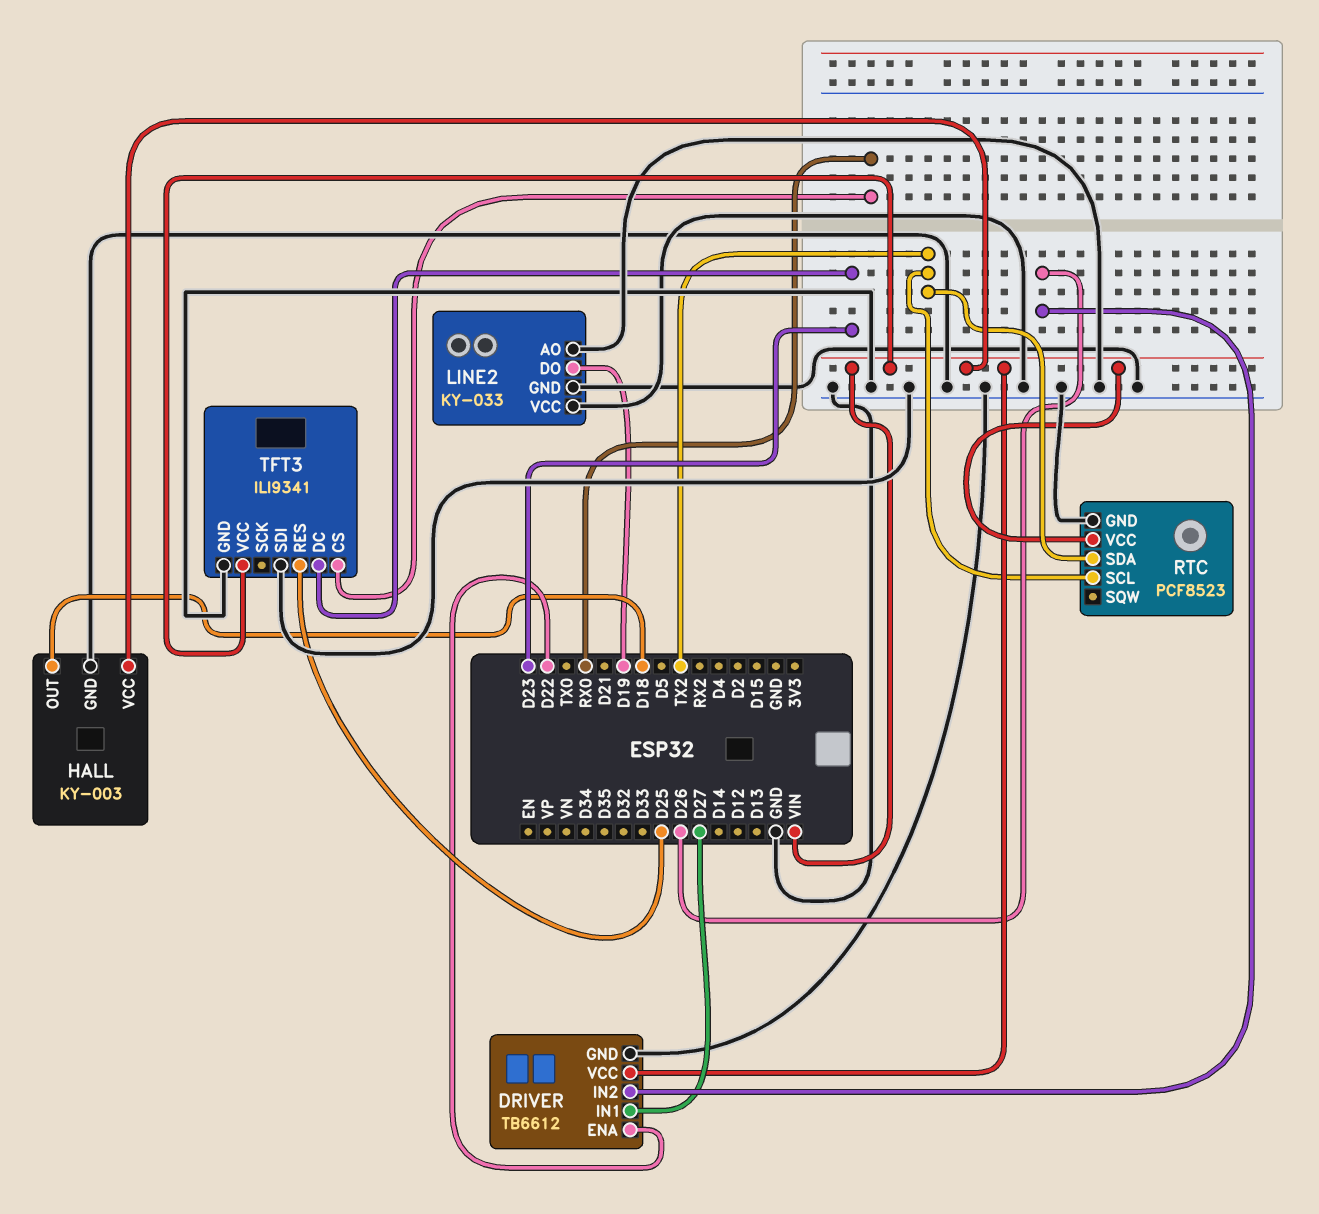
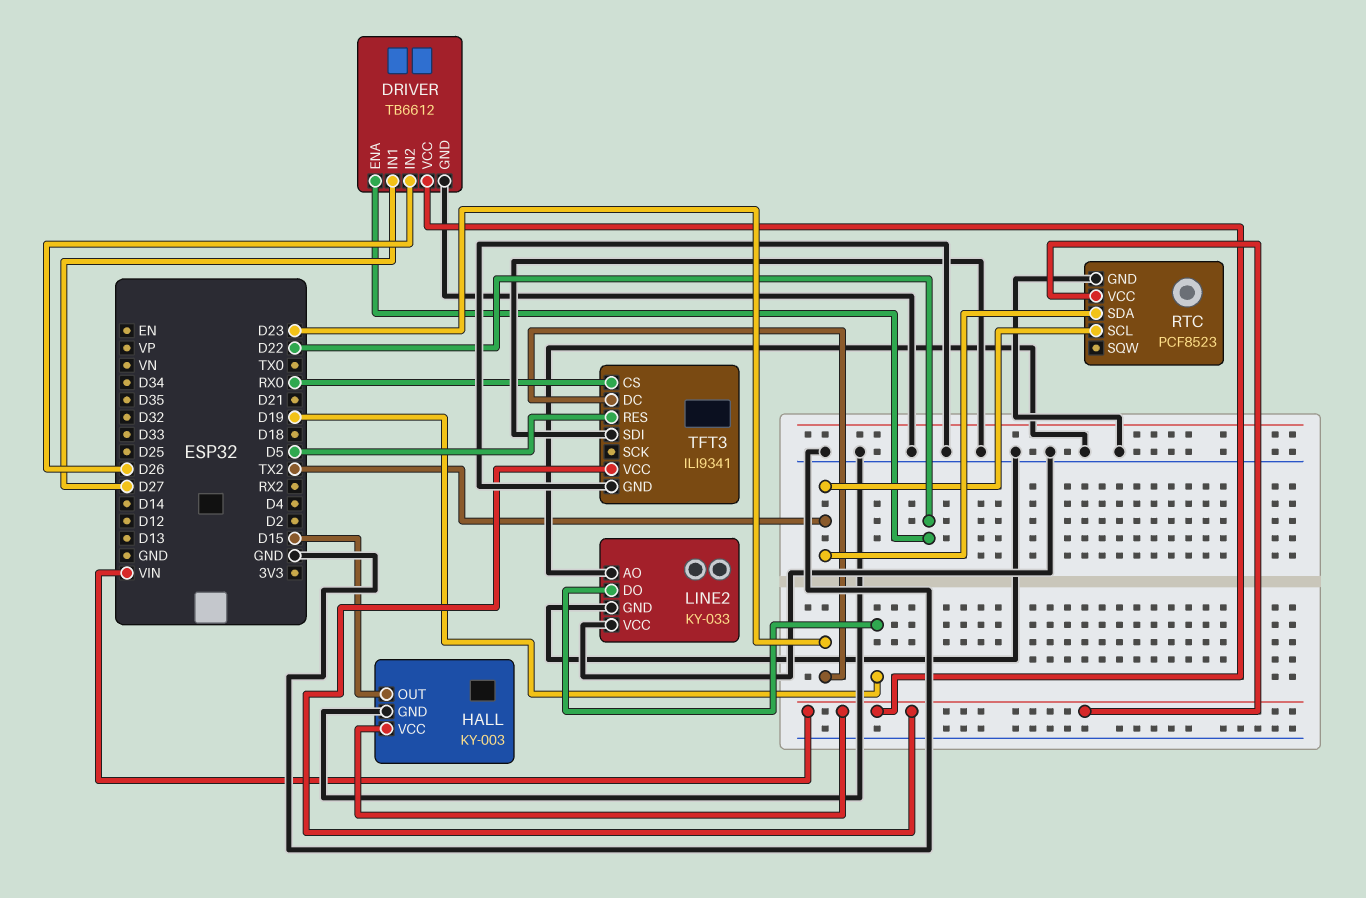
HALL pin OUT: D18 -> D15
TFT3 pin RES: D25 -> D5

